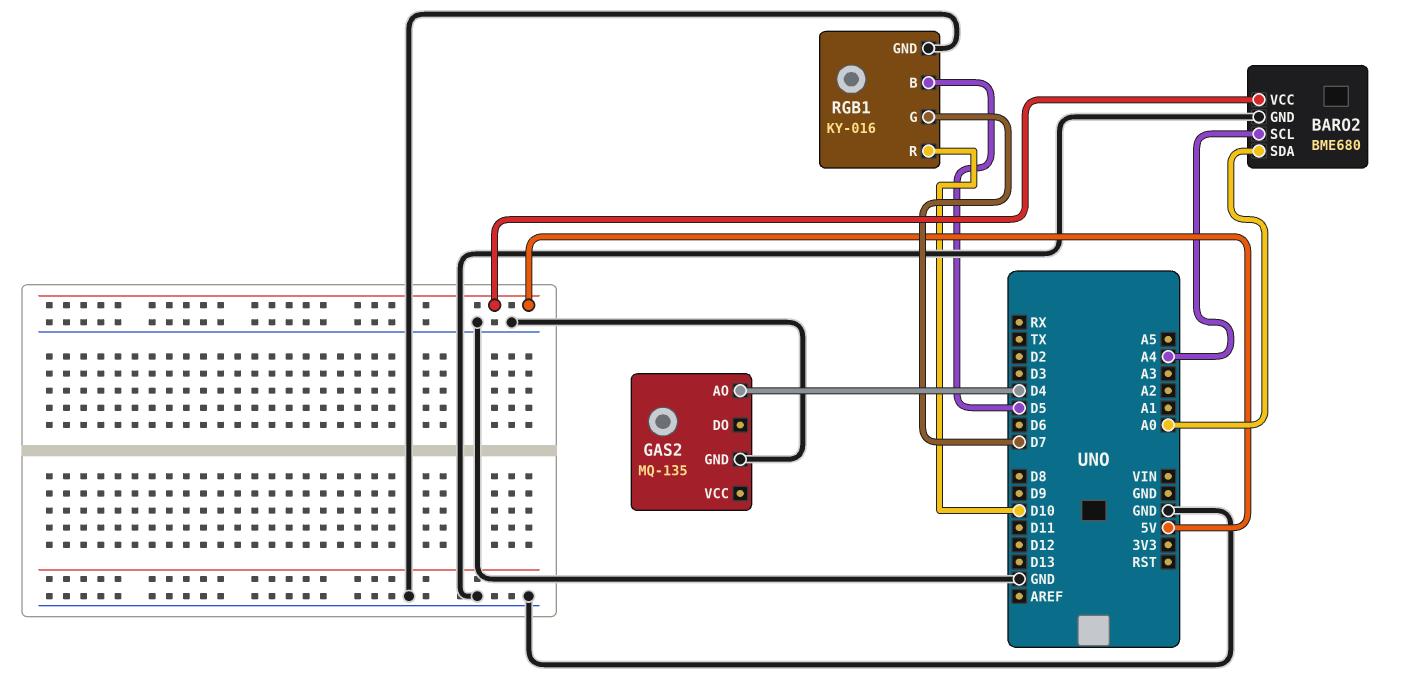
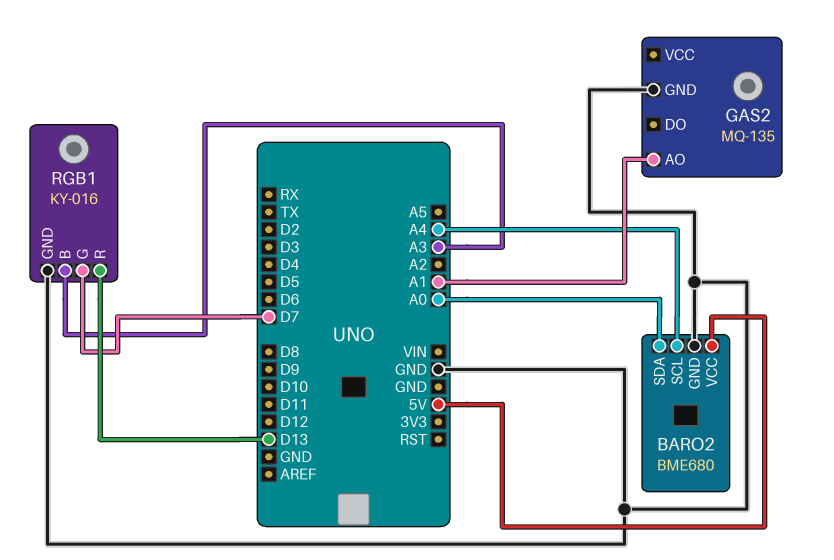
GAS2 pin AO: D4 -> A1
RGB1 pin B: D5 -> A3
RGB1 pin R: D10 -> D13

